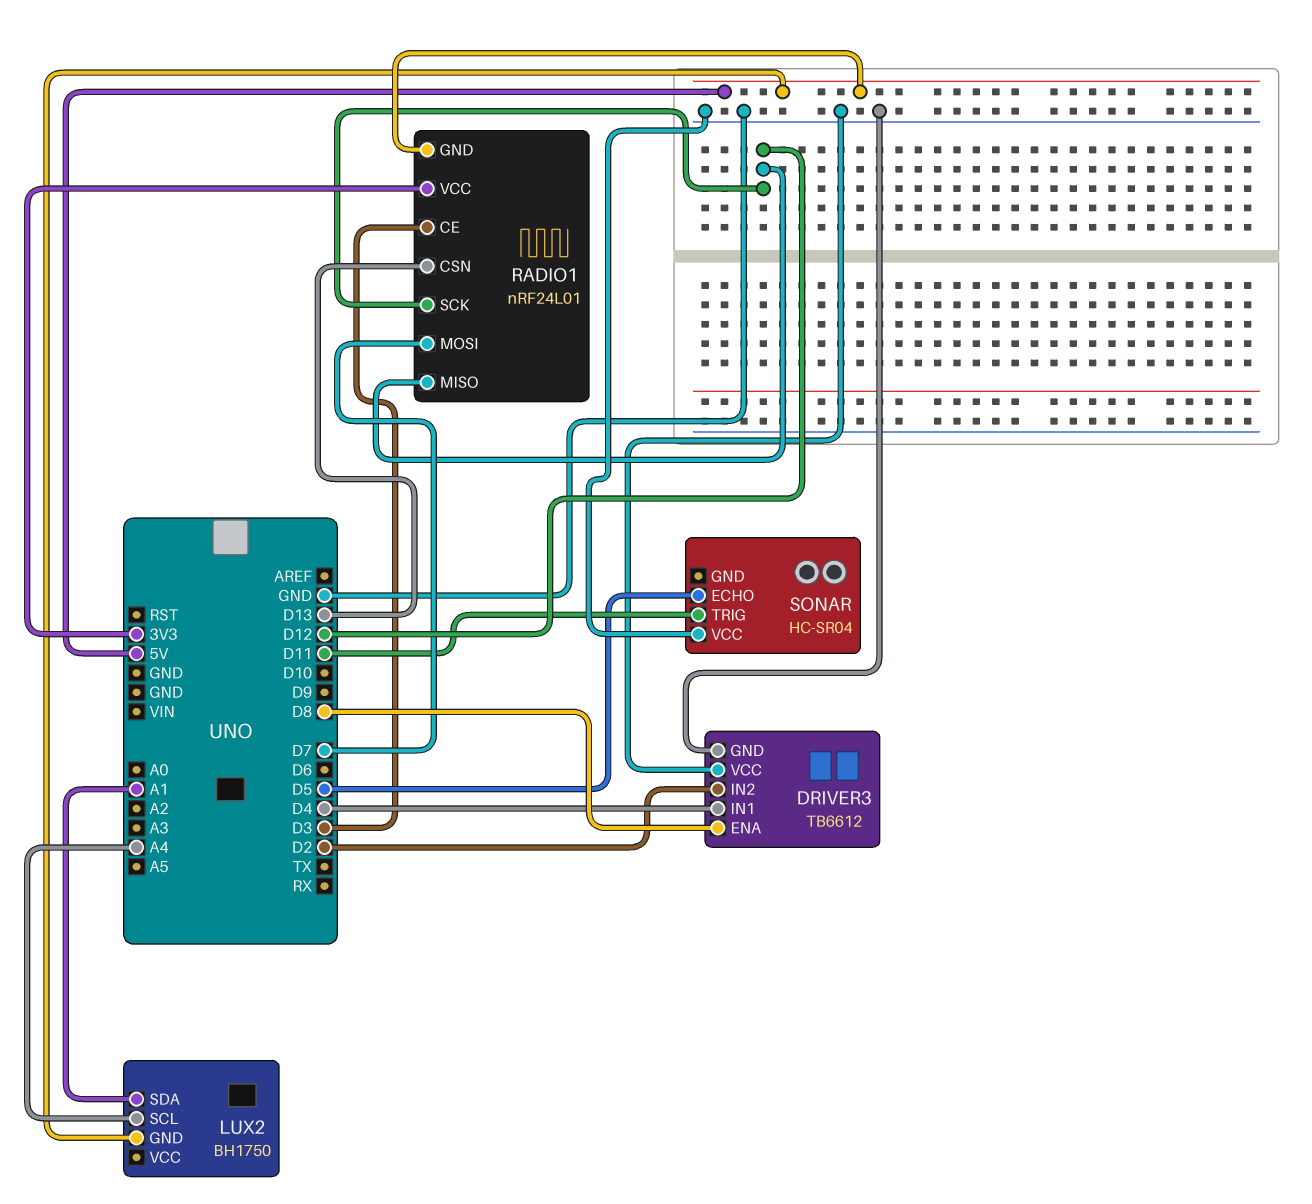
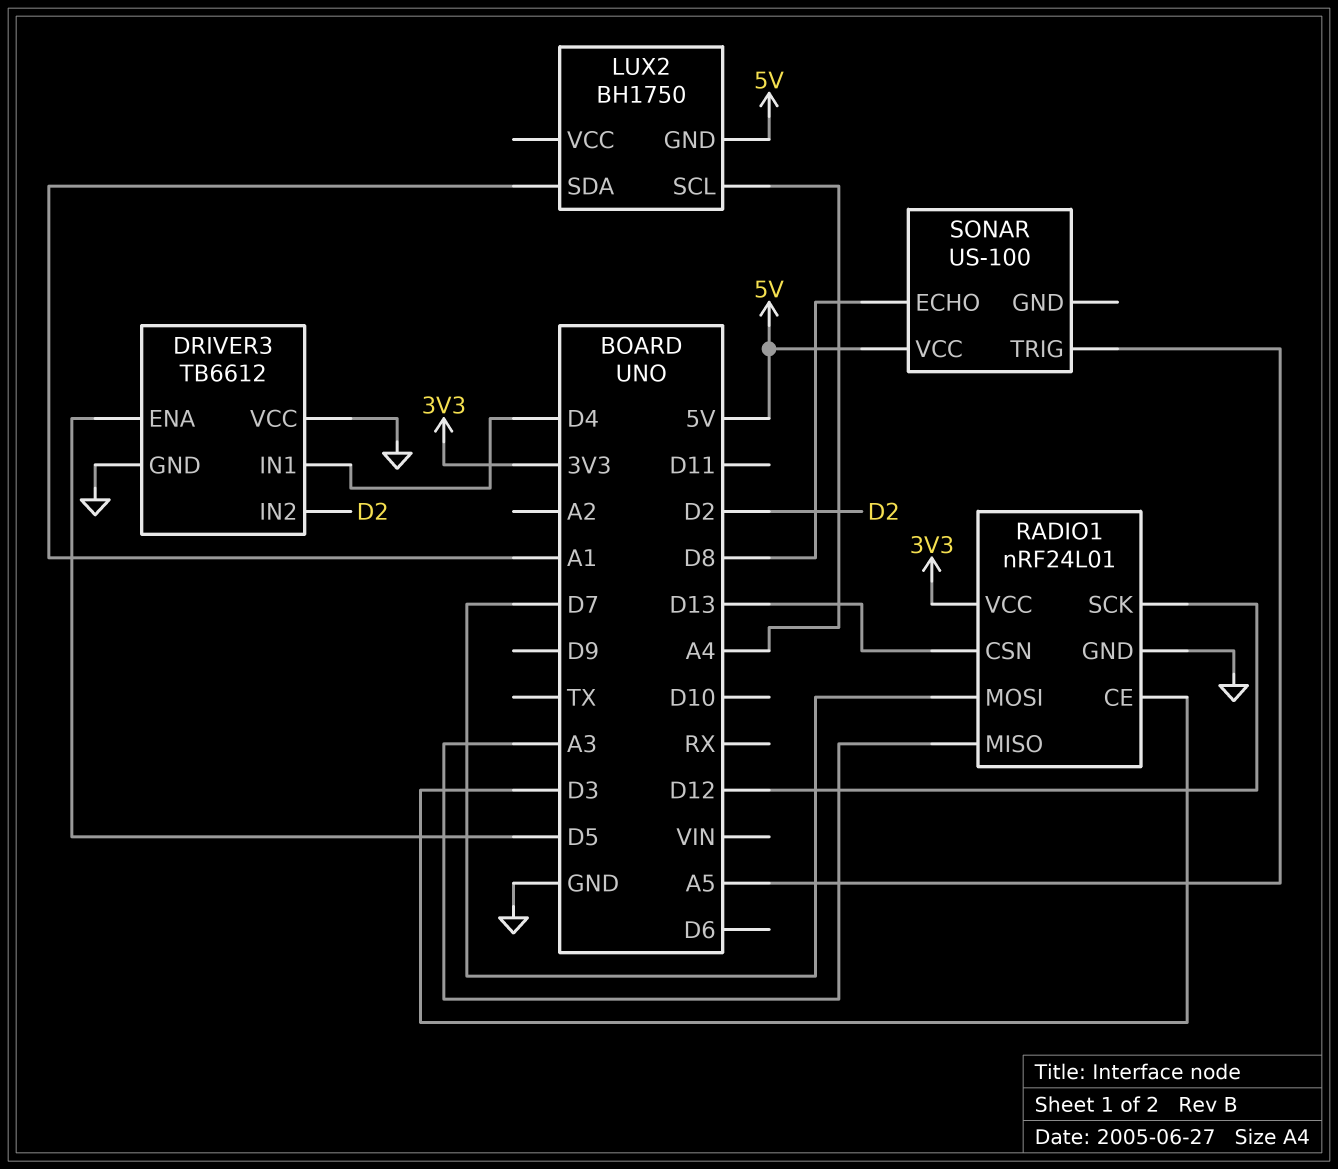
DRIVER3 pin ENA: D8 -> D5
RADIO1 pin GND: 5V -> GND
RADIO1 pin MISO: D12 -> A3
SONAR: HC-SR04 -> US-100
SONAR pin ECHO: D5 -> D8
SONAR pin TRIG: D11 -> A5
SONAR pin VCC: GND -> 5V

